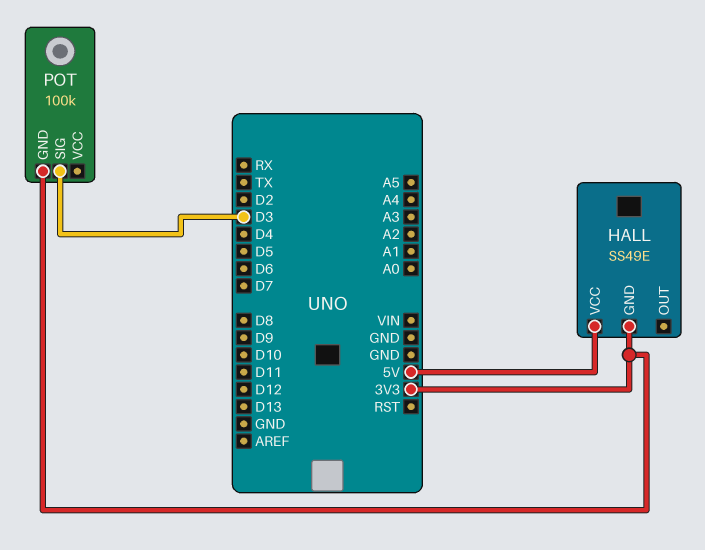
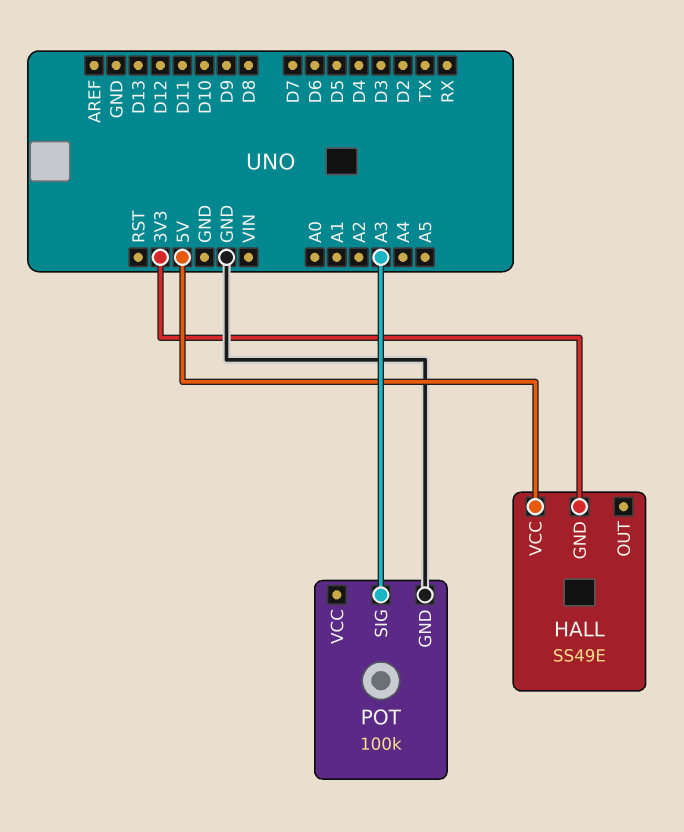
POT pin GND: 3V3 -> GND
POT pin SIG: D3 -> A3

